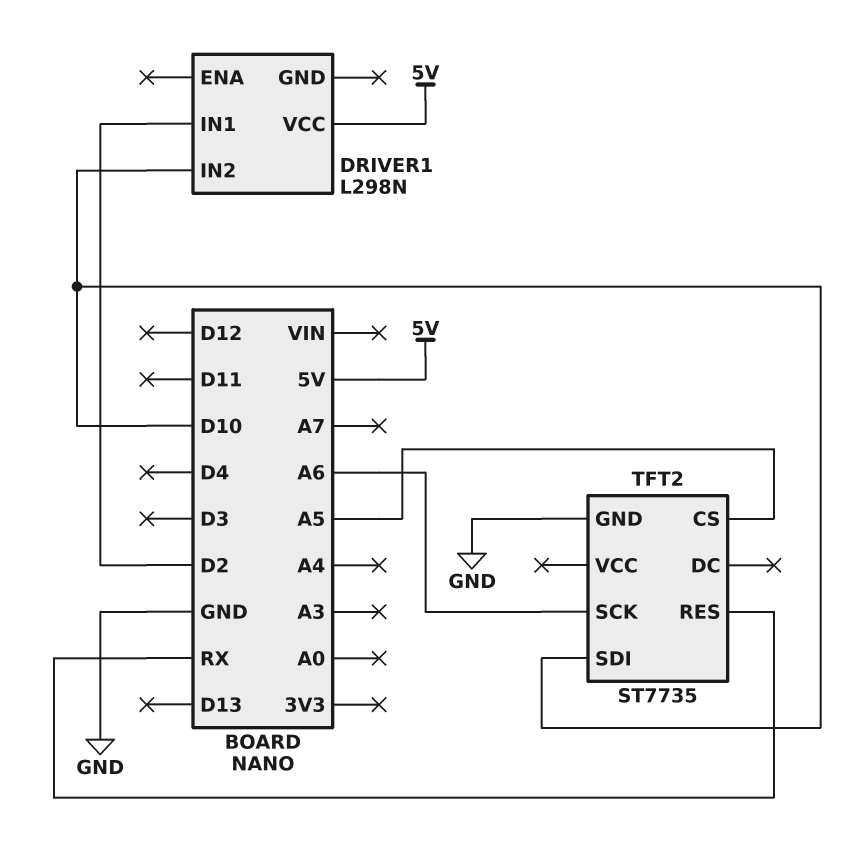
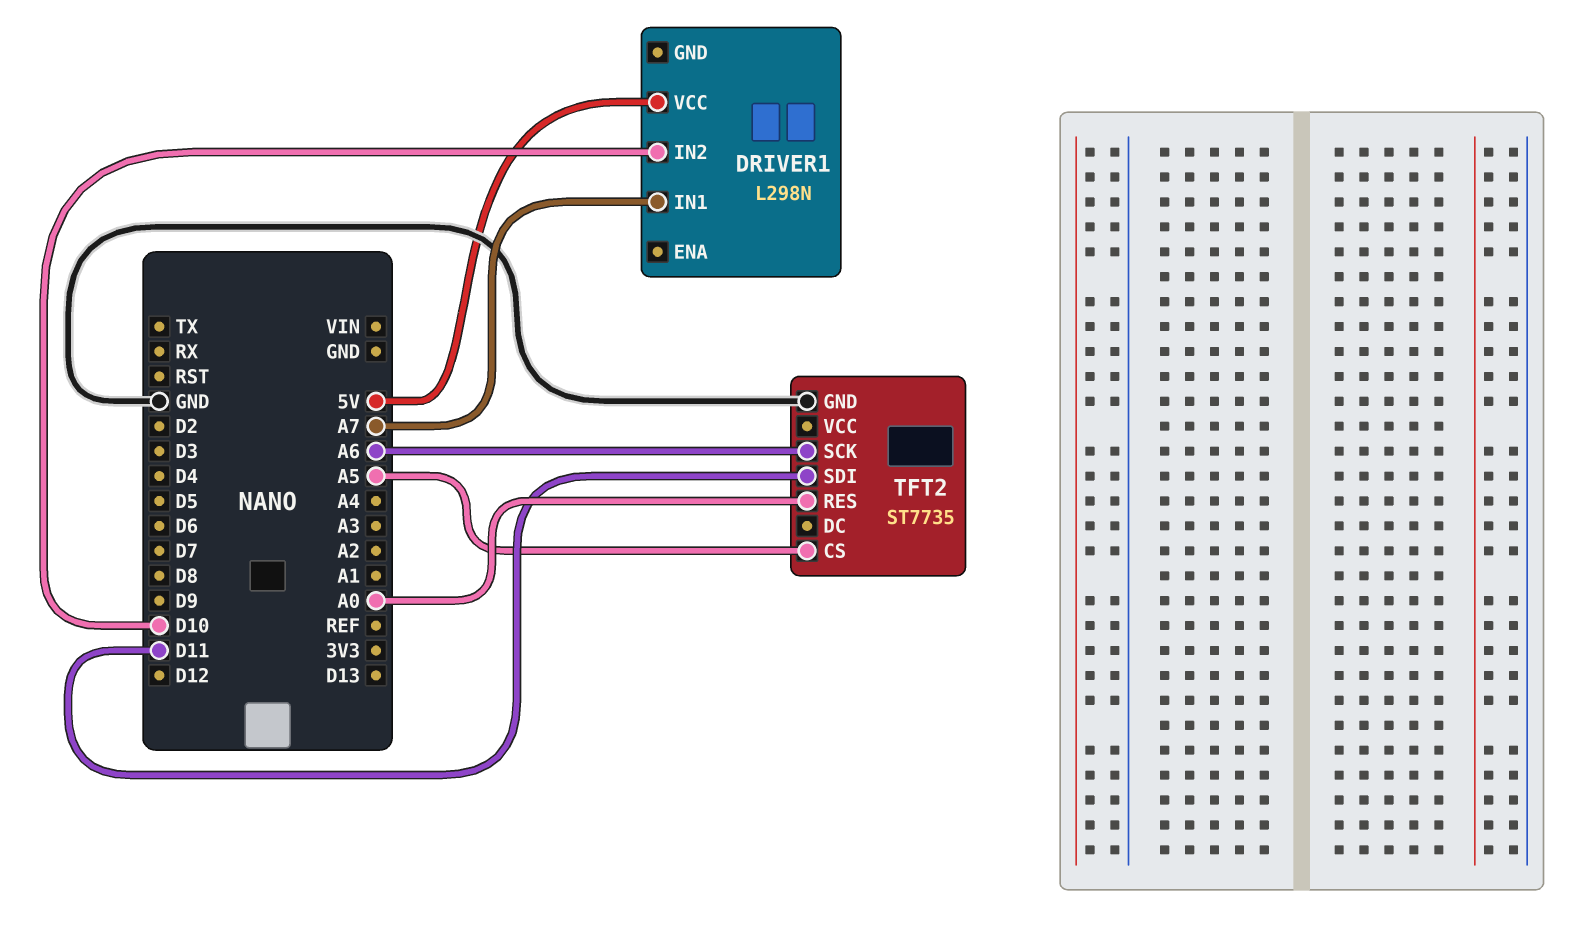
DRIVER1 pin IN1: D2 -> A7
TFT2 pin RES: RX -> A0
TFT2 pin SDI: D10 -> D11

